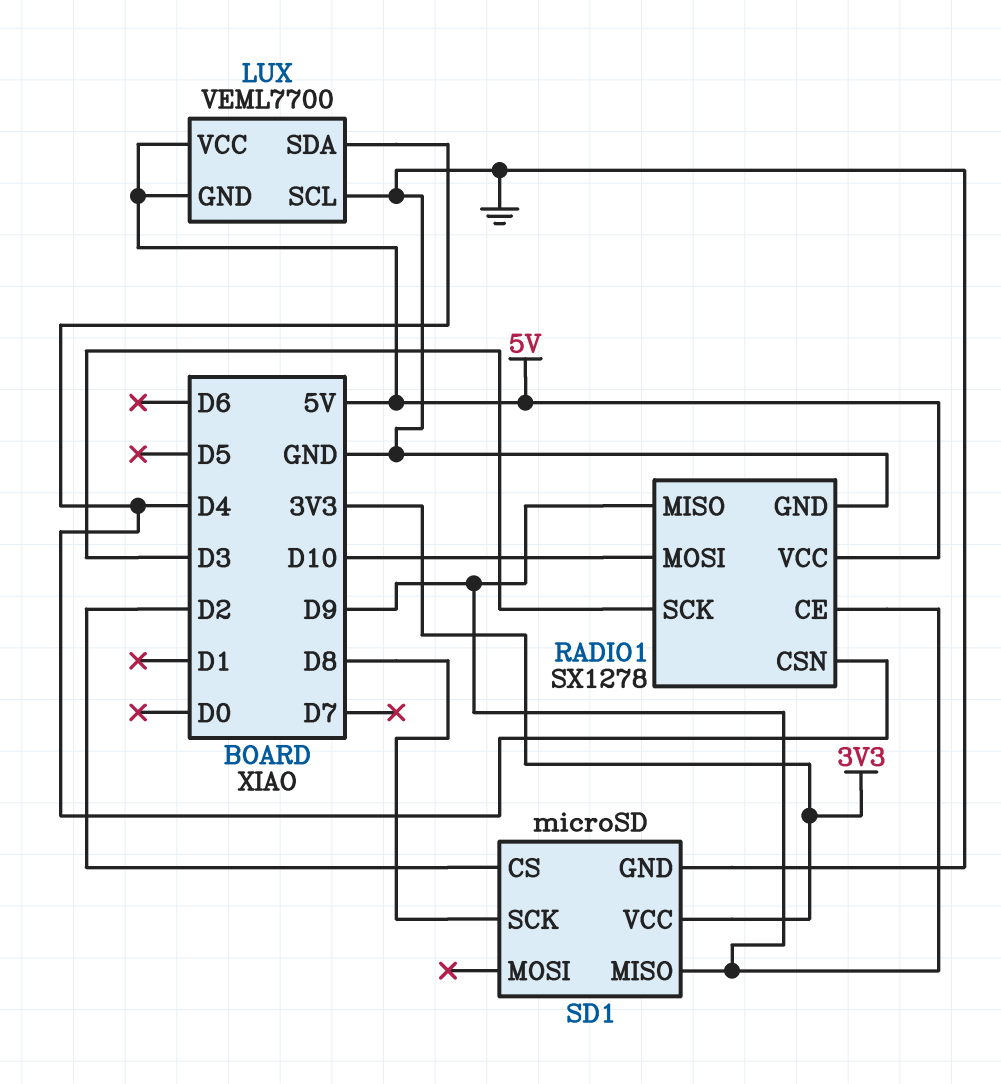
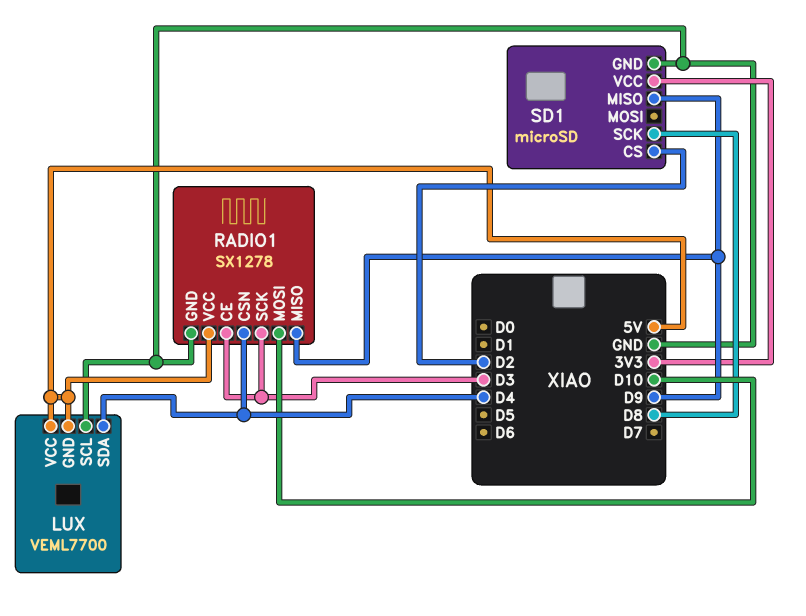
RADIO1 pin CE: D9 -> D3

